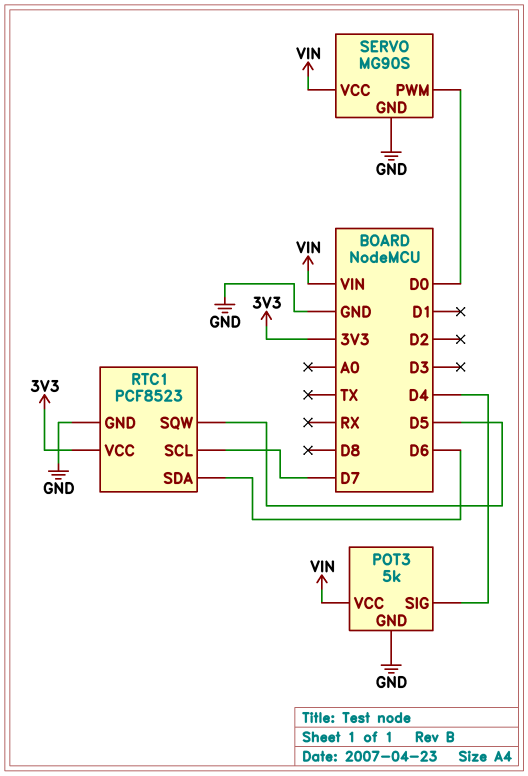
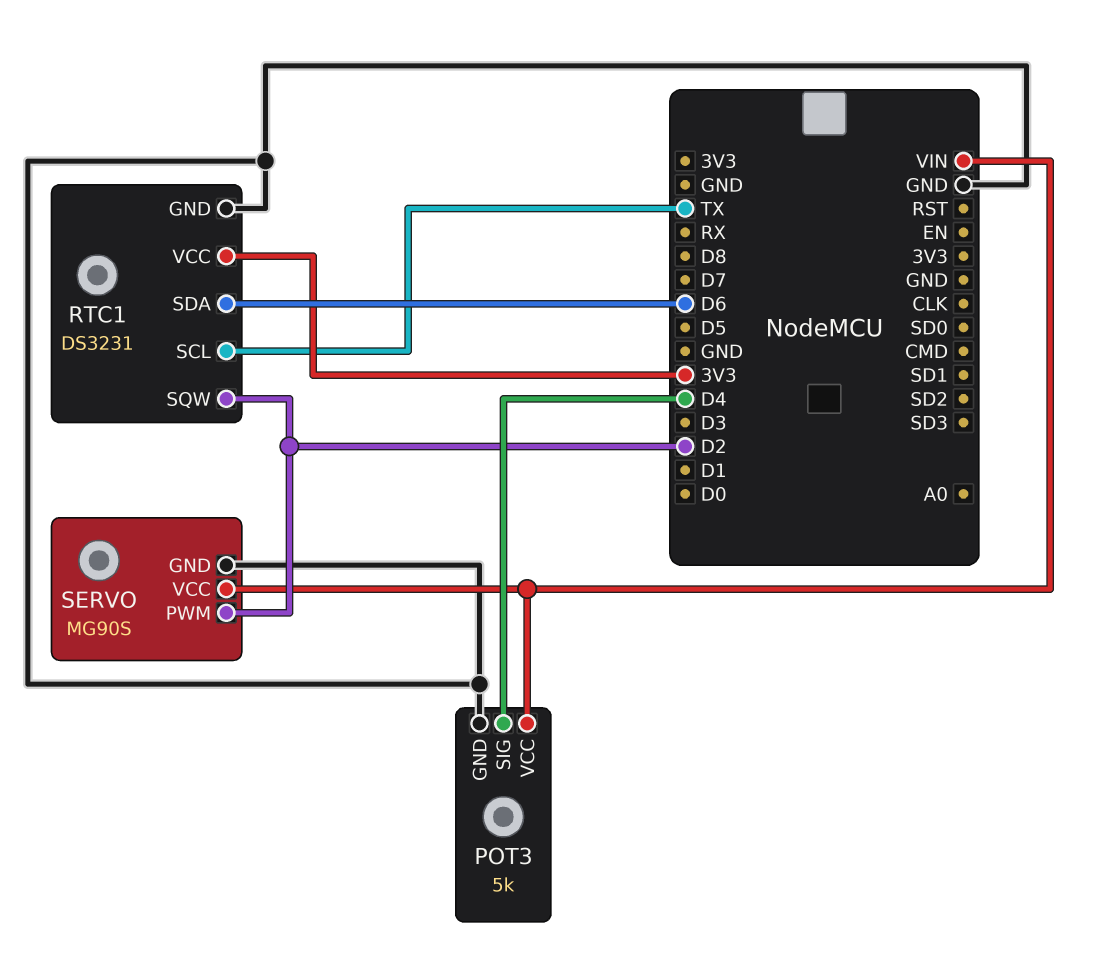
RTC1: PCF8523 -> DS3231
RTC1 pin SCL: D7 -> TX
RTC1 pin SQW: D5 -> D2
SERVO pin PWM: D0 -> D2

